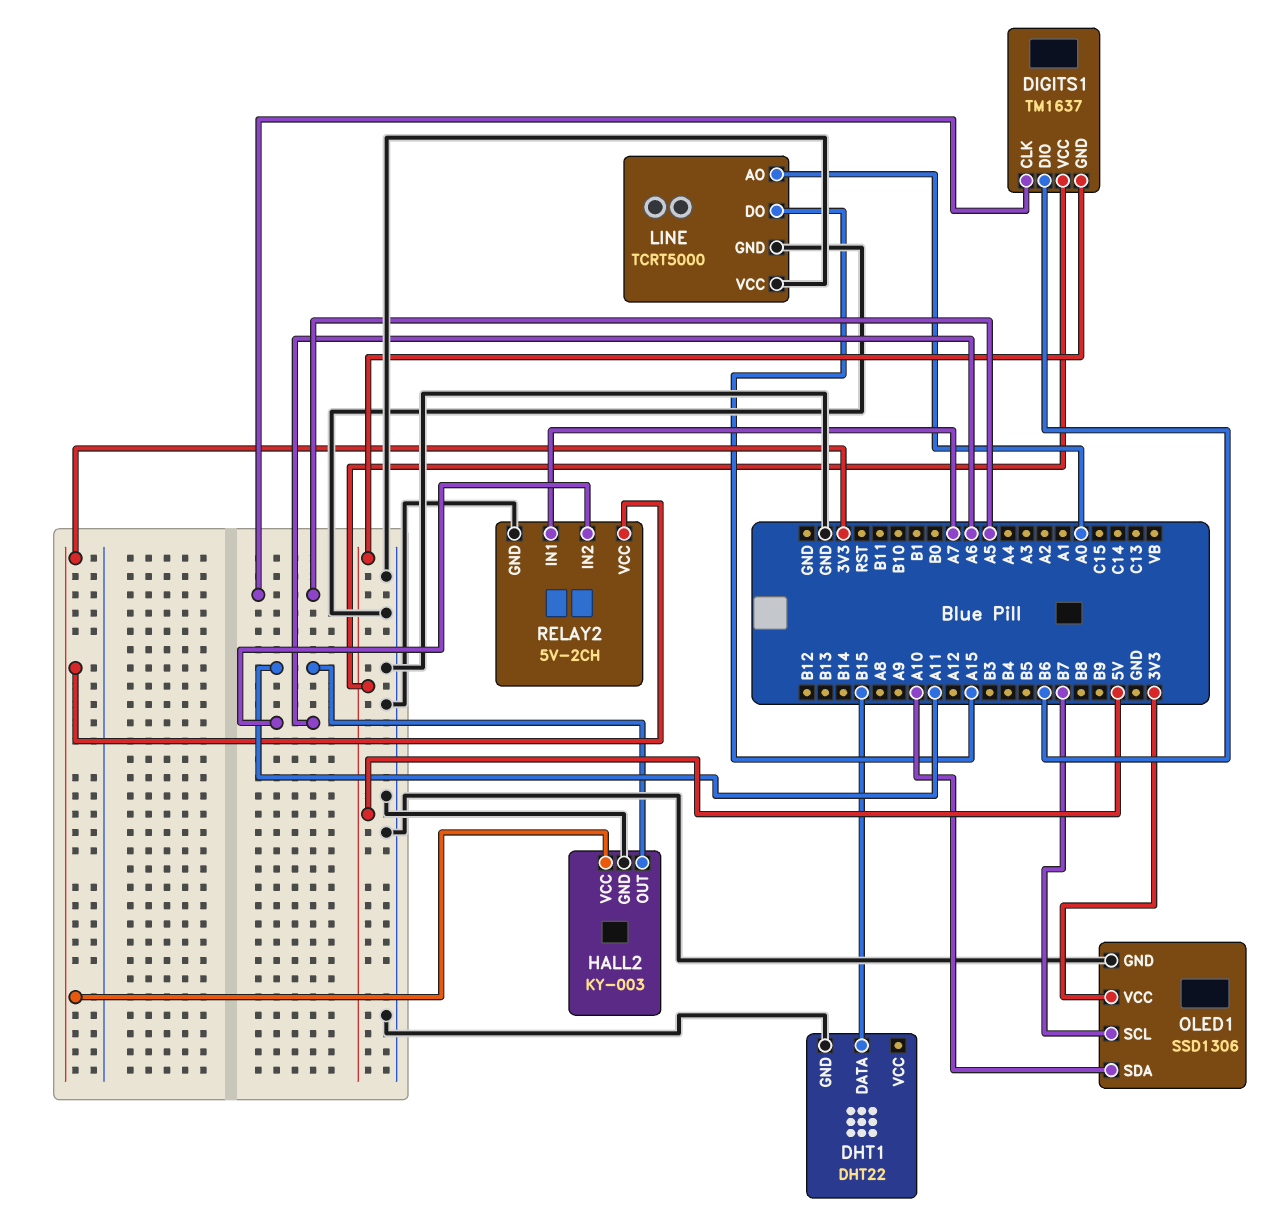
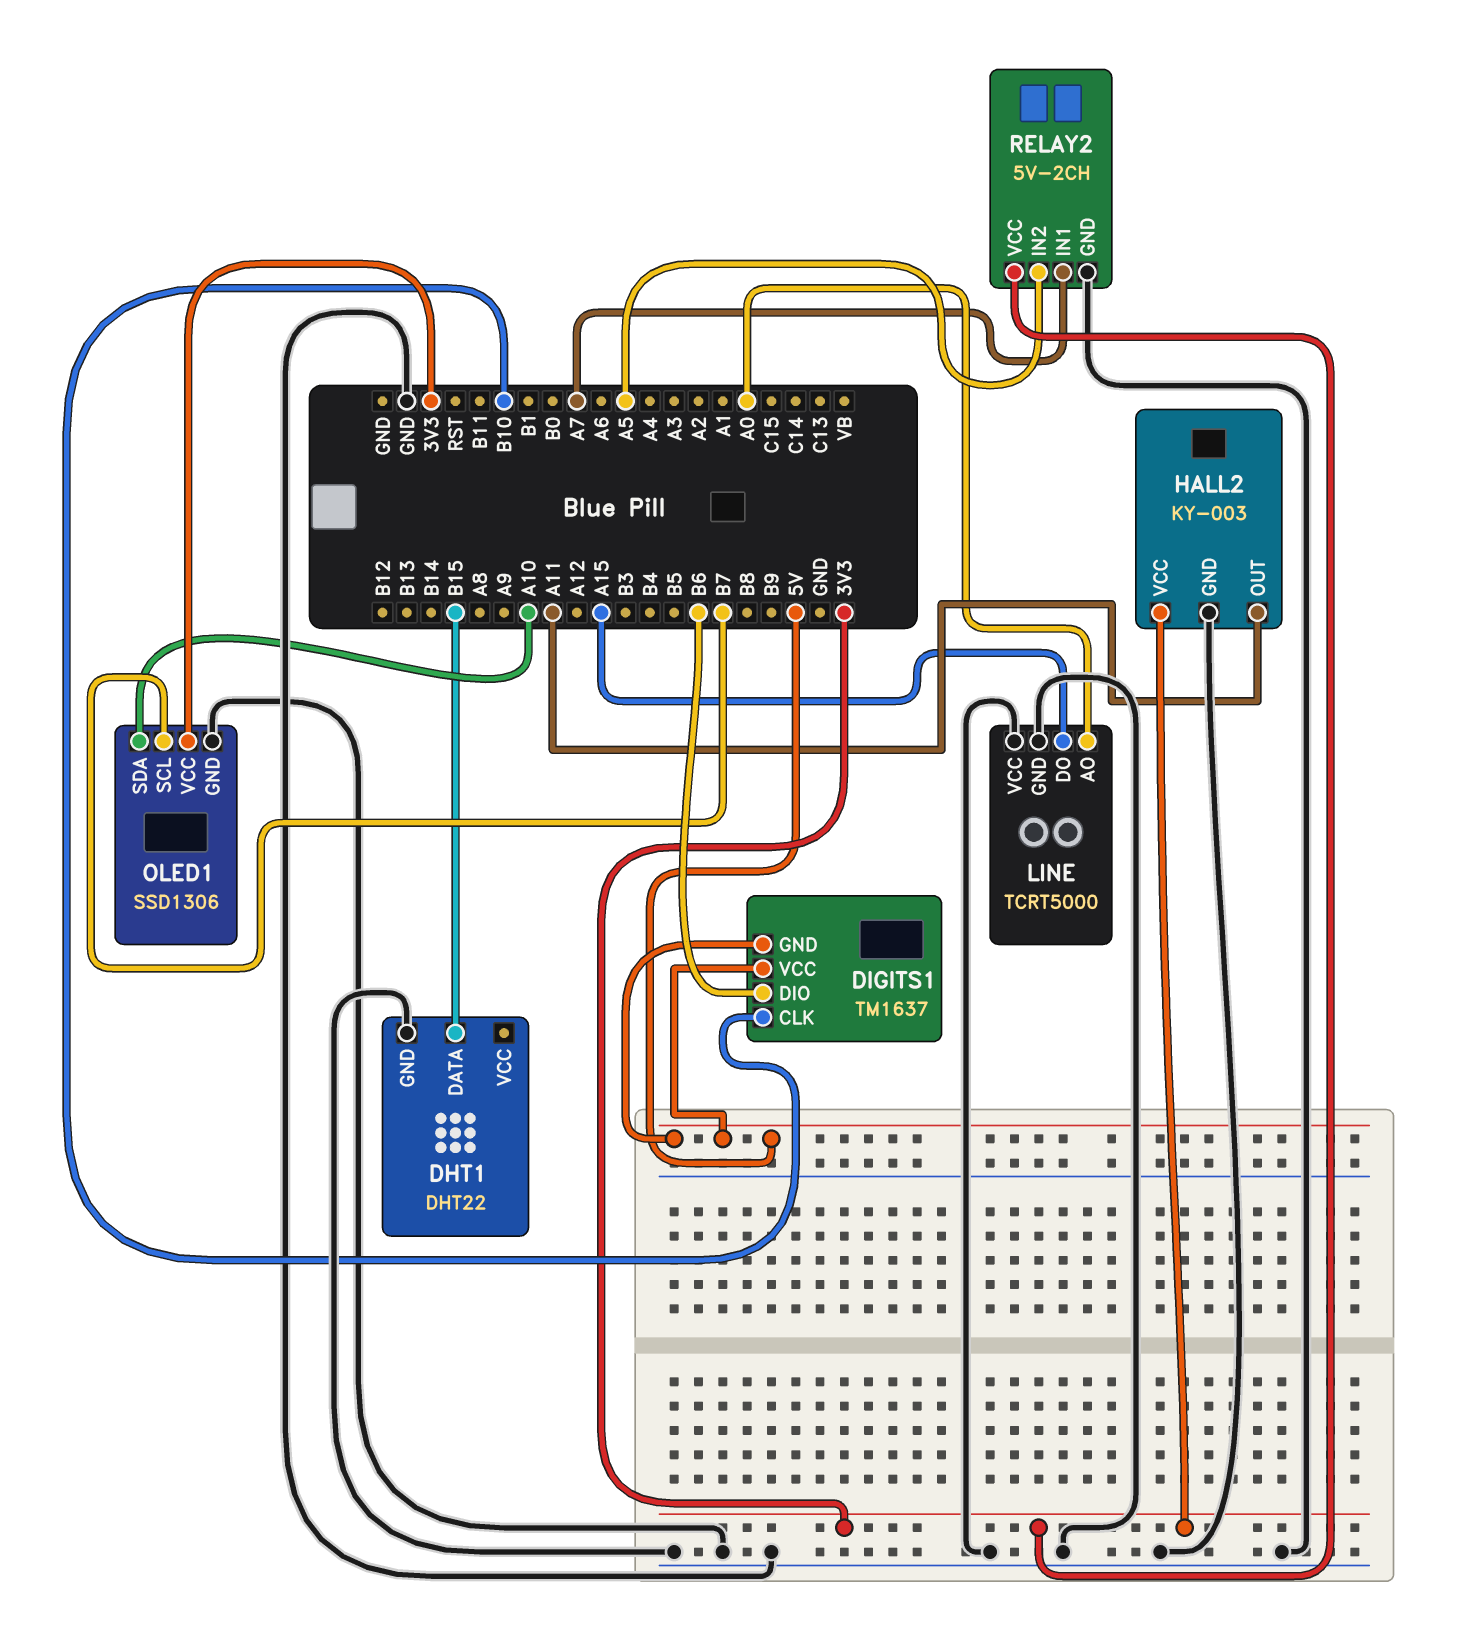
DIGITS1 pin CLK: A5 -> B10
RELAY2 pin IN2: A6 -> A5

